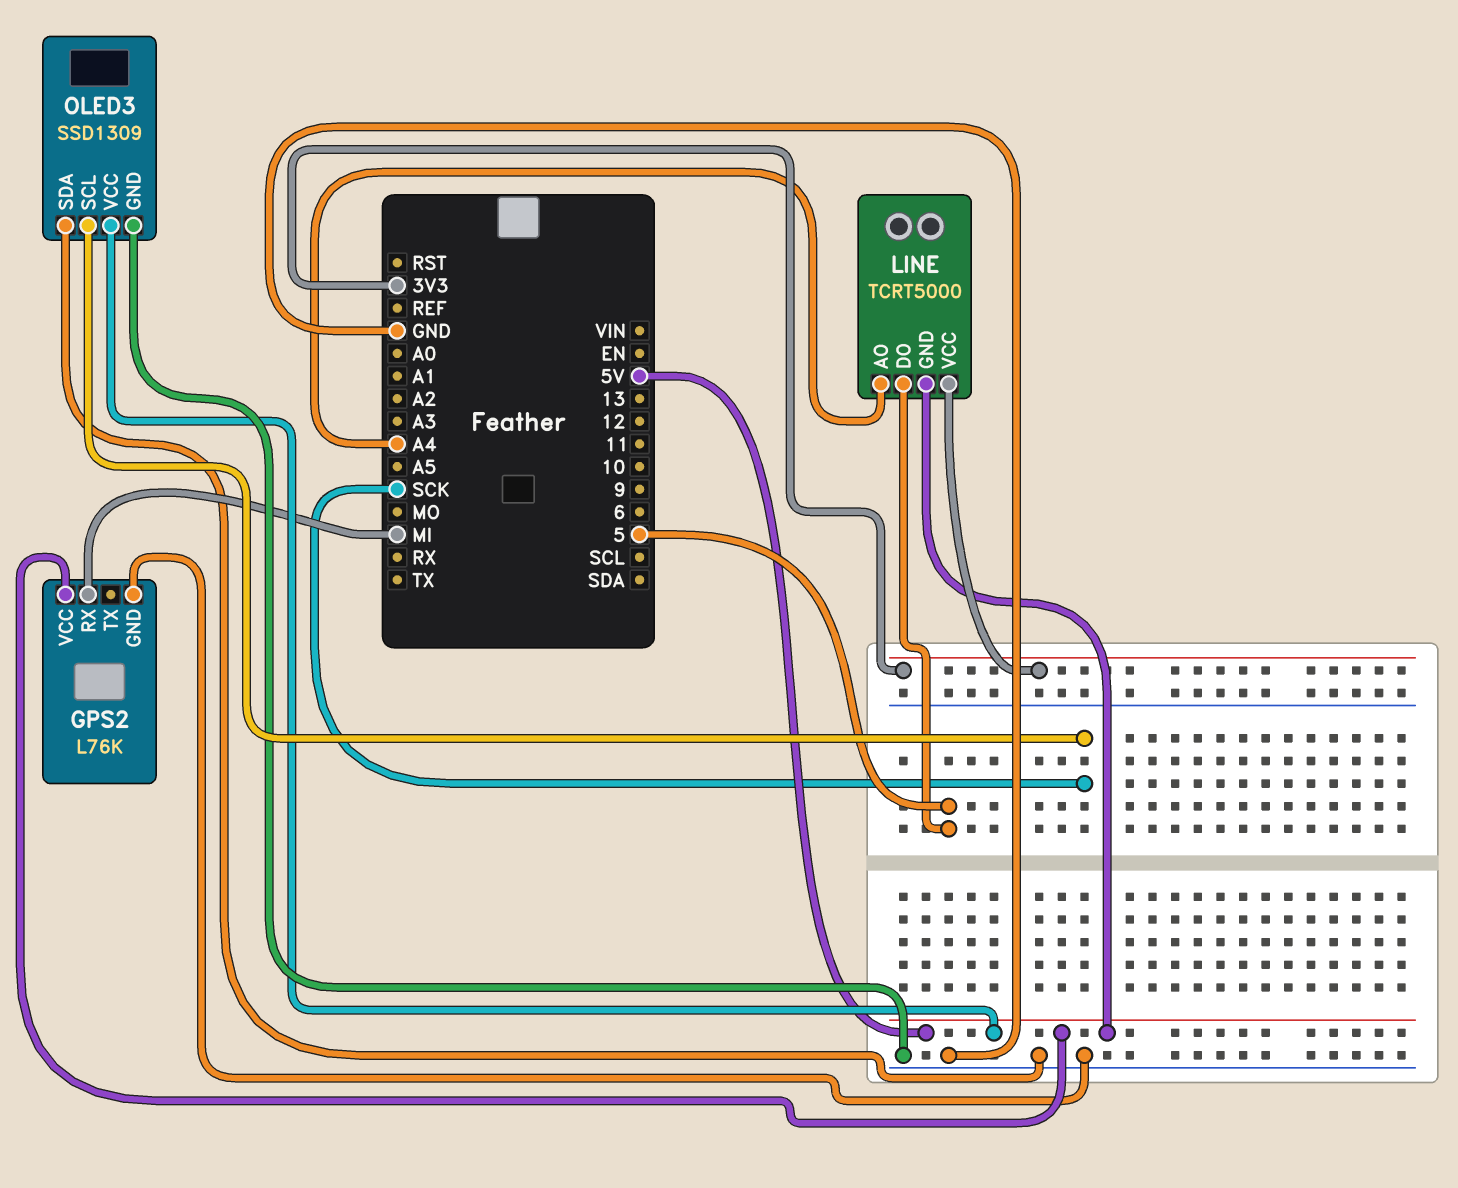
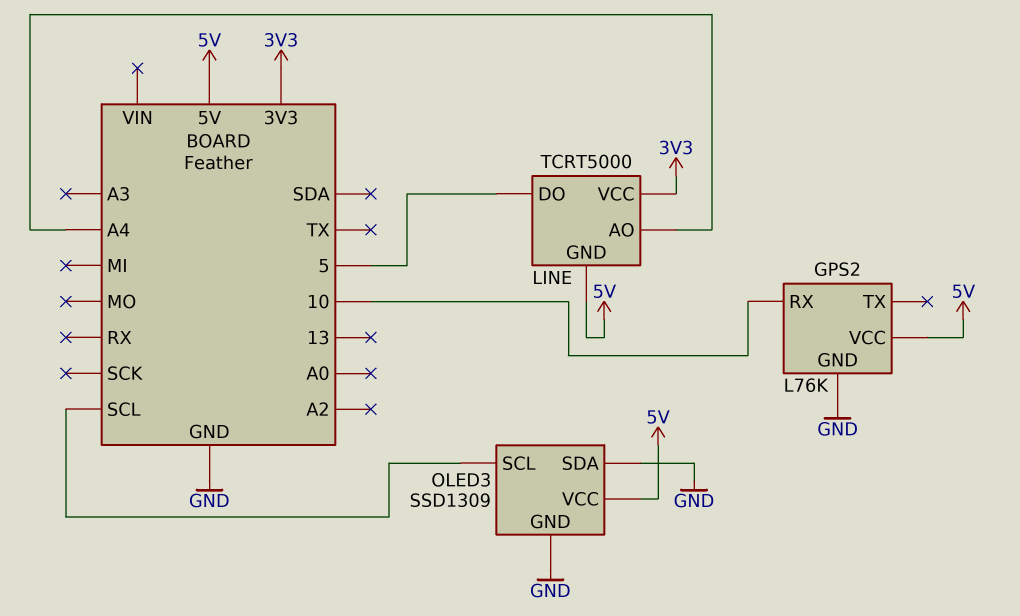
GPS2 pin RX: MI -> 10
OLED3 pin SCL: SCK -> SCL

